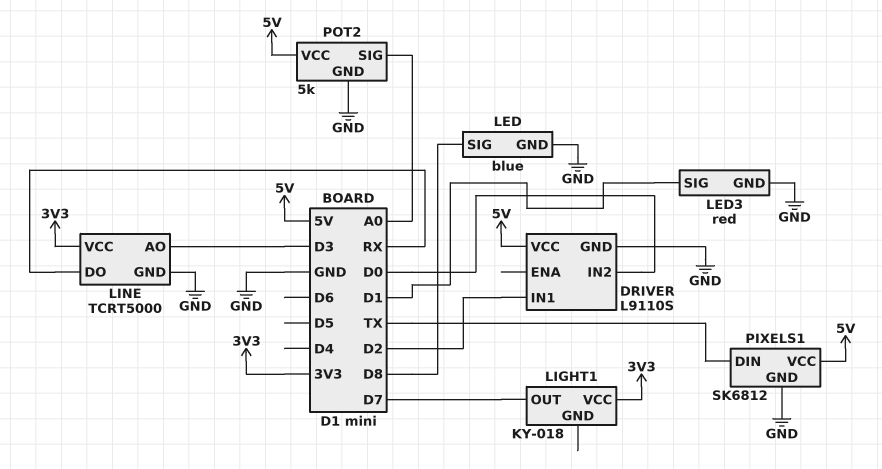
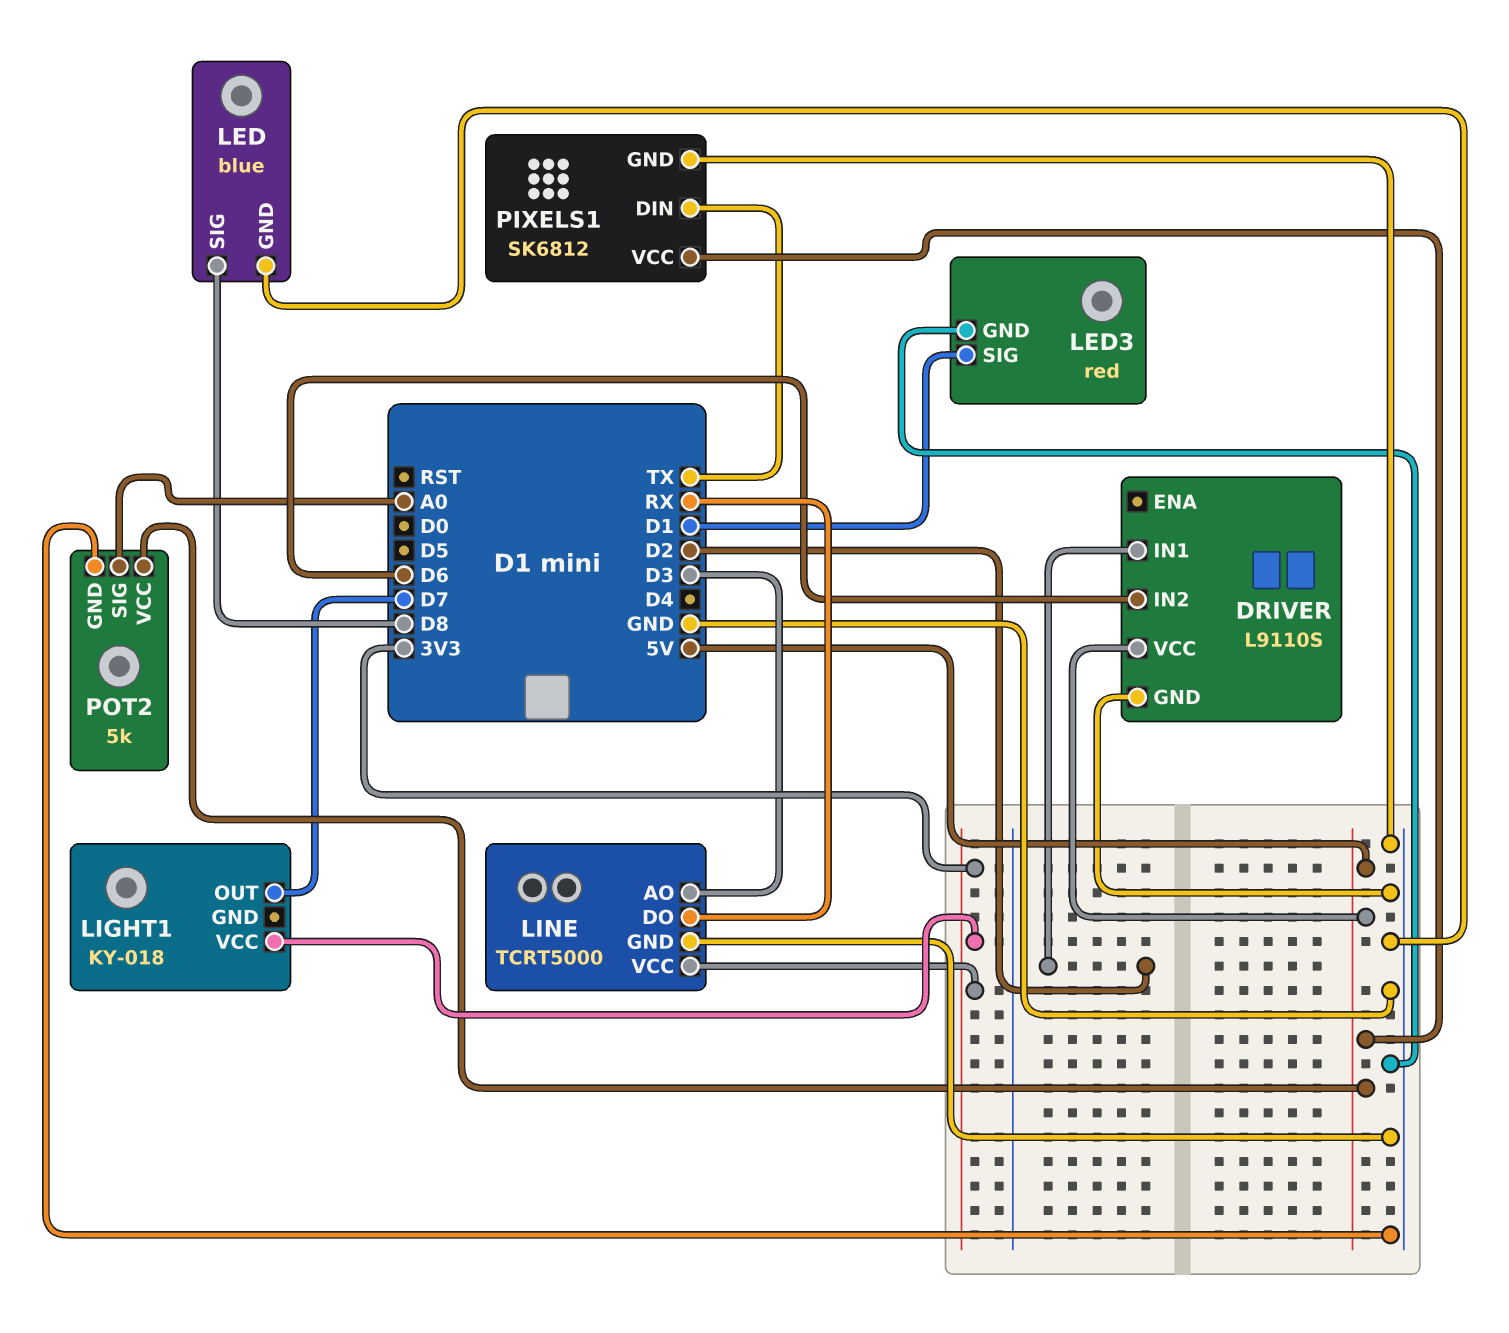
DRIVER pin IN2: D0 -> D6

